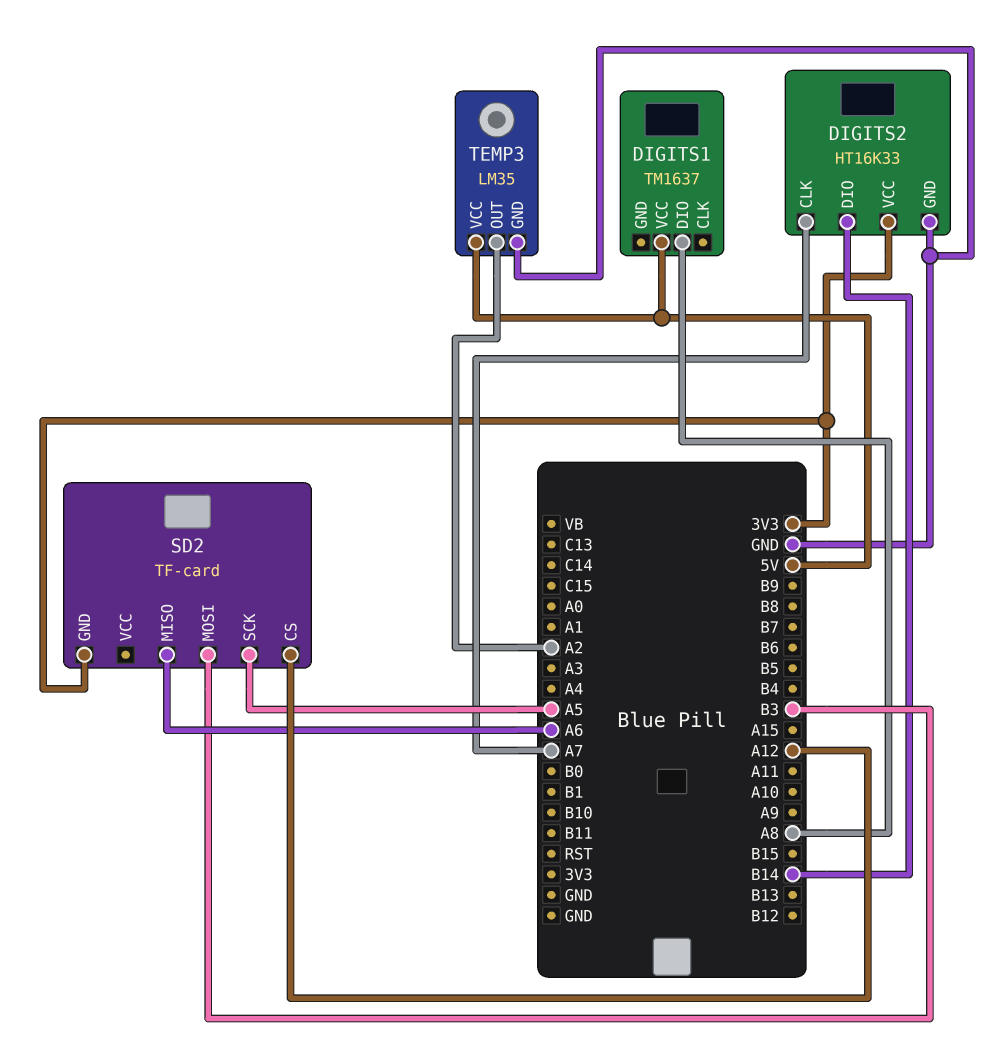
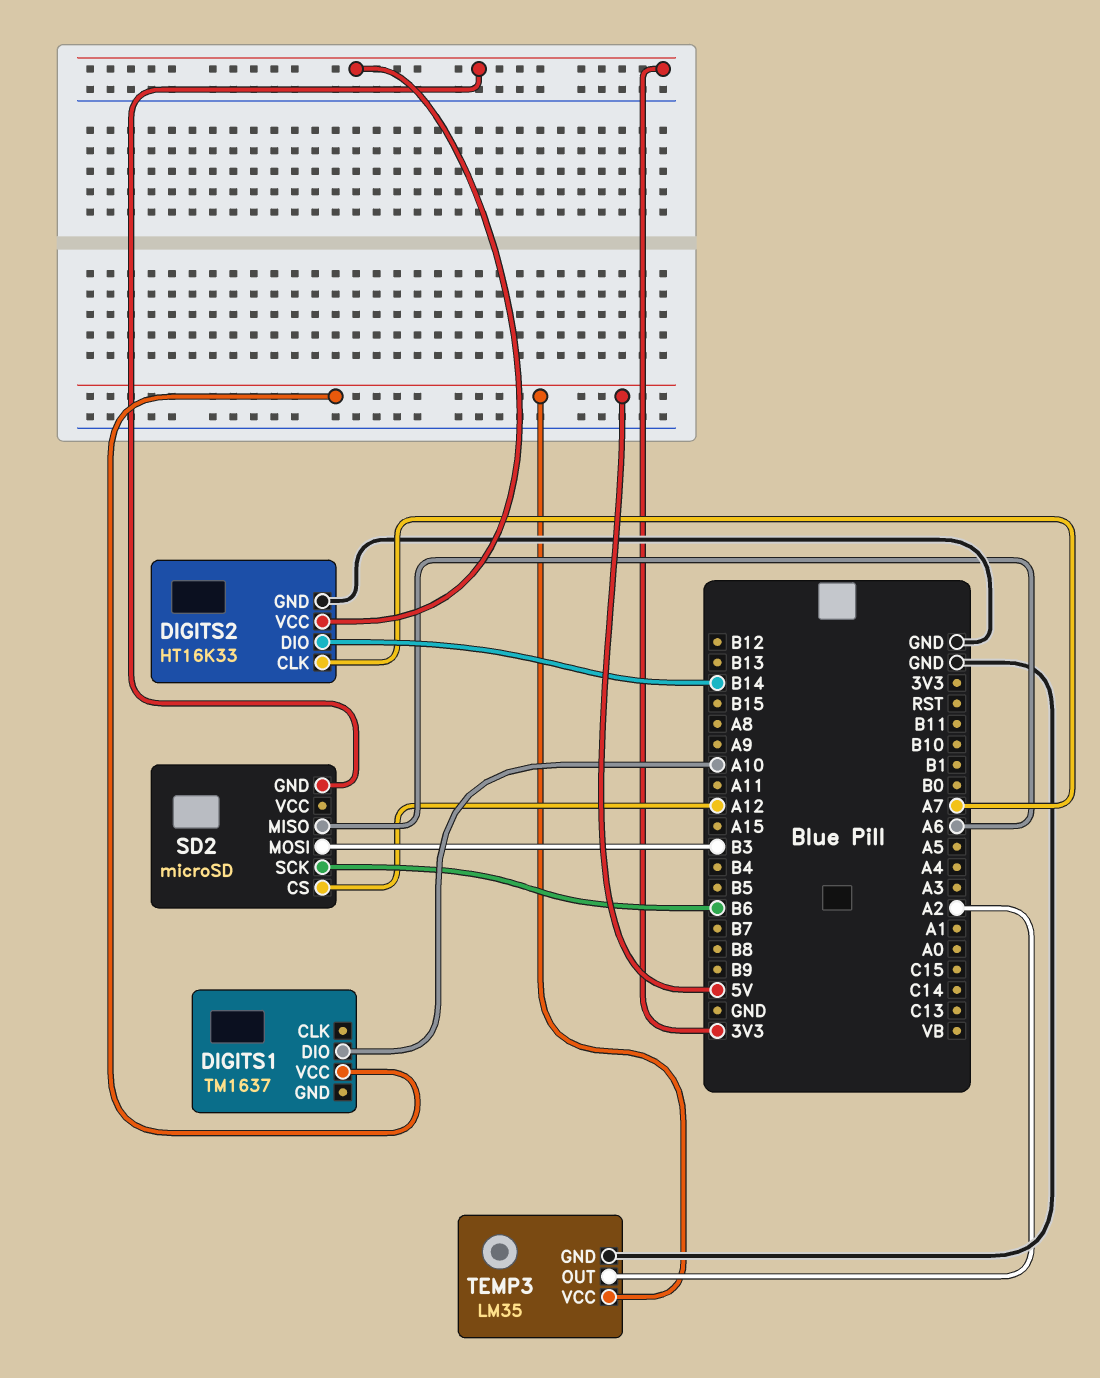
DIGITS1 pin DIO: A8 -> A10
SD2: TF-card -> microSD
SD2 pin SCK: A5 -> B6

